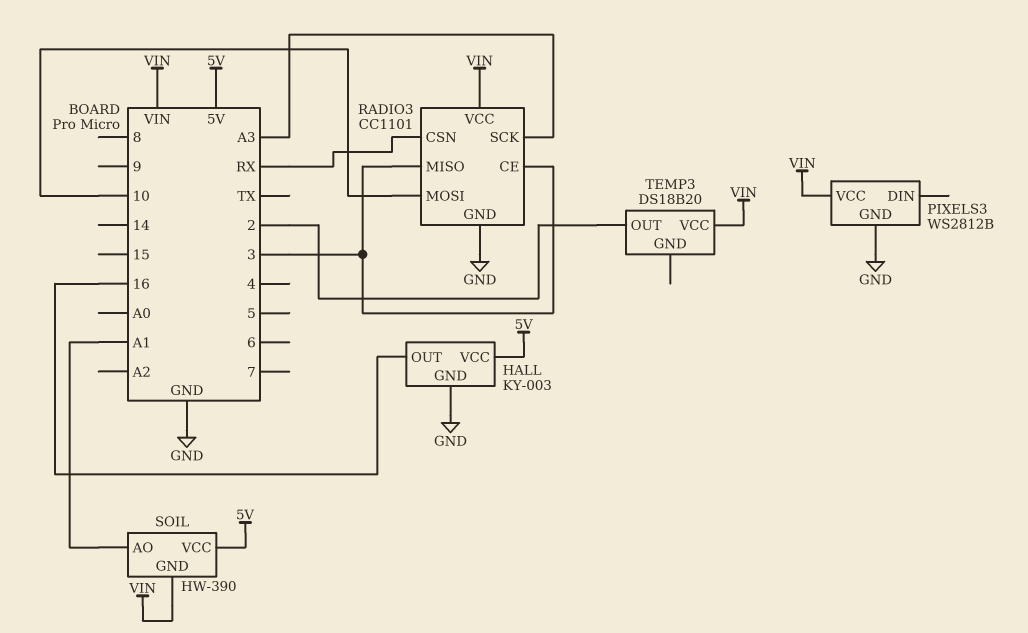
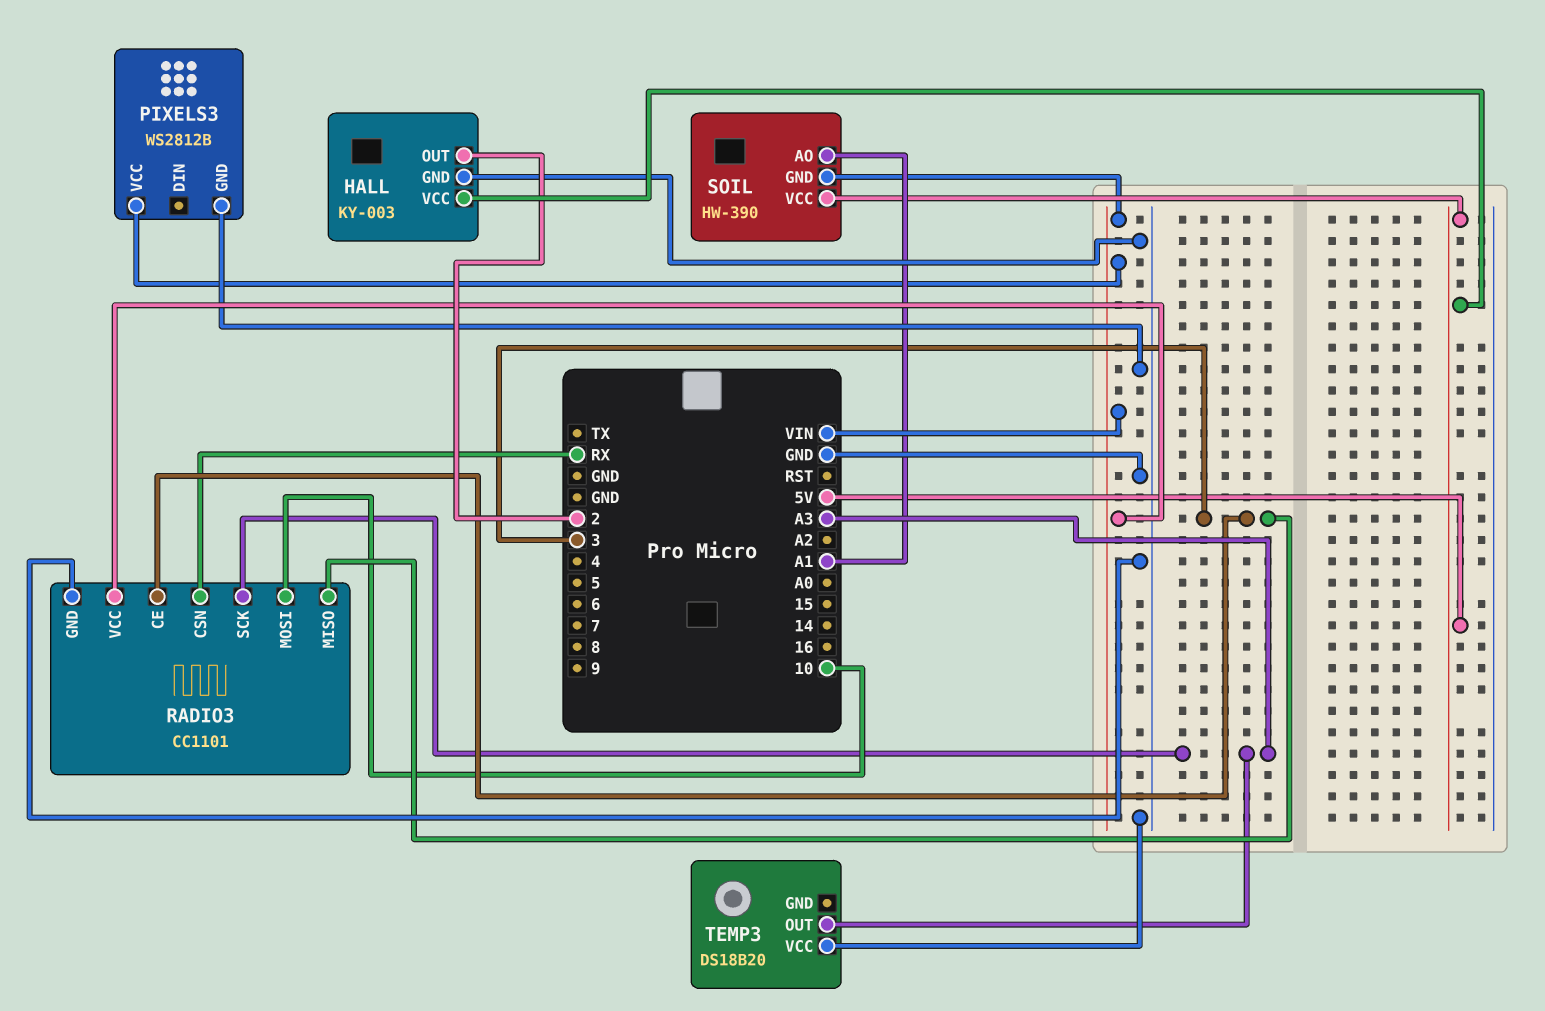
HALL pin OUT: 16 -> 2
TEMP3 pin OUT: 2 -> A3
TEMP3 pin VCC: VIN -> GND

